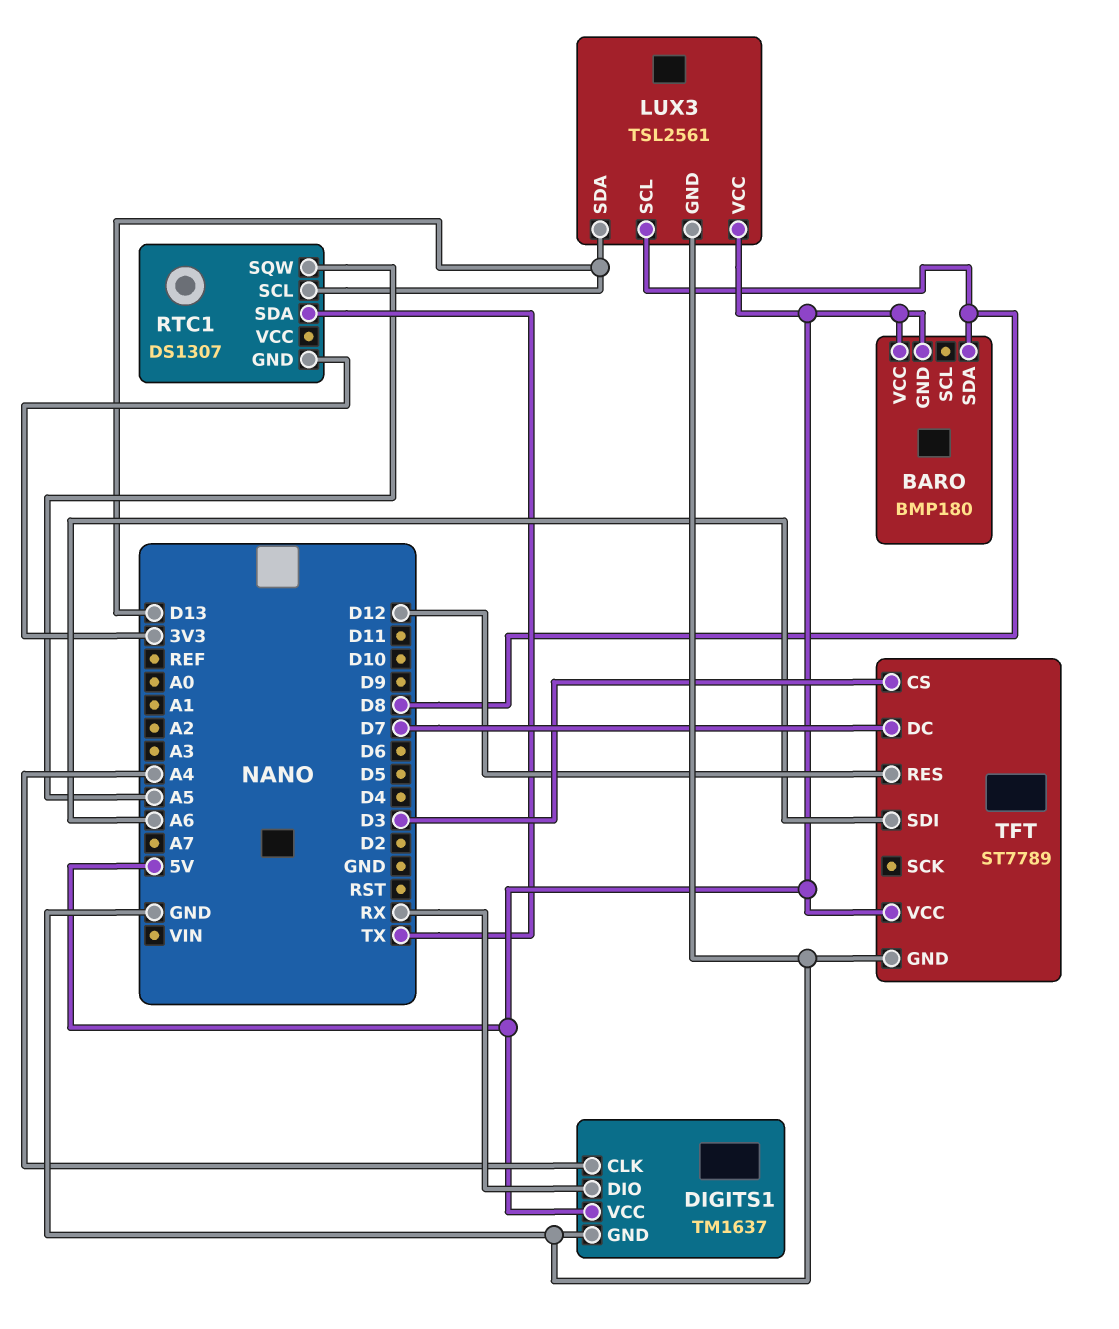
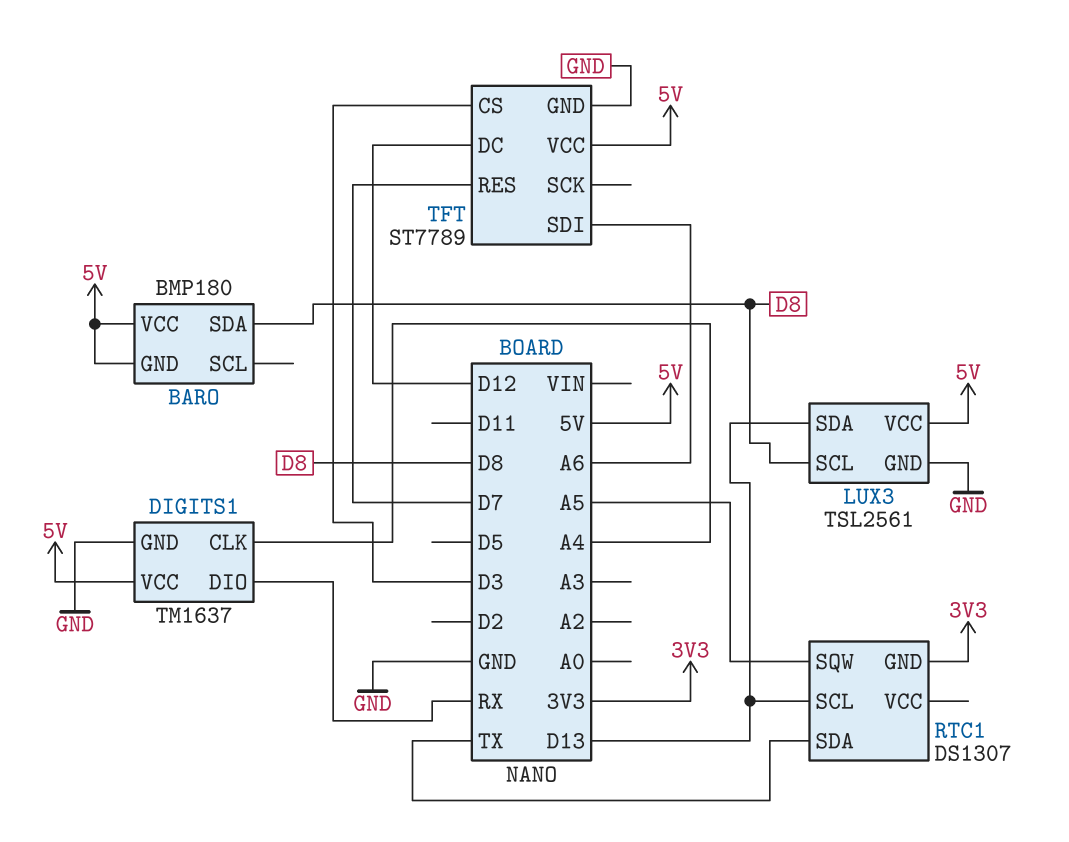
TFT pin DC: D7 -> D12
TFT pin RES: D12 -> D7

